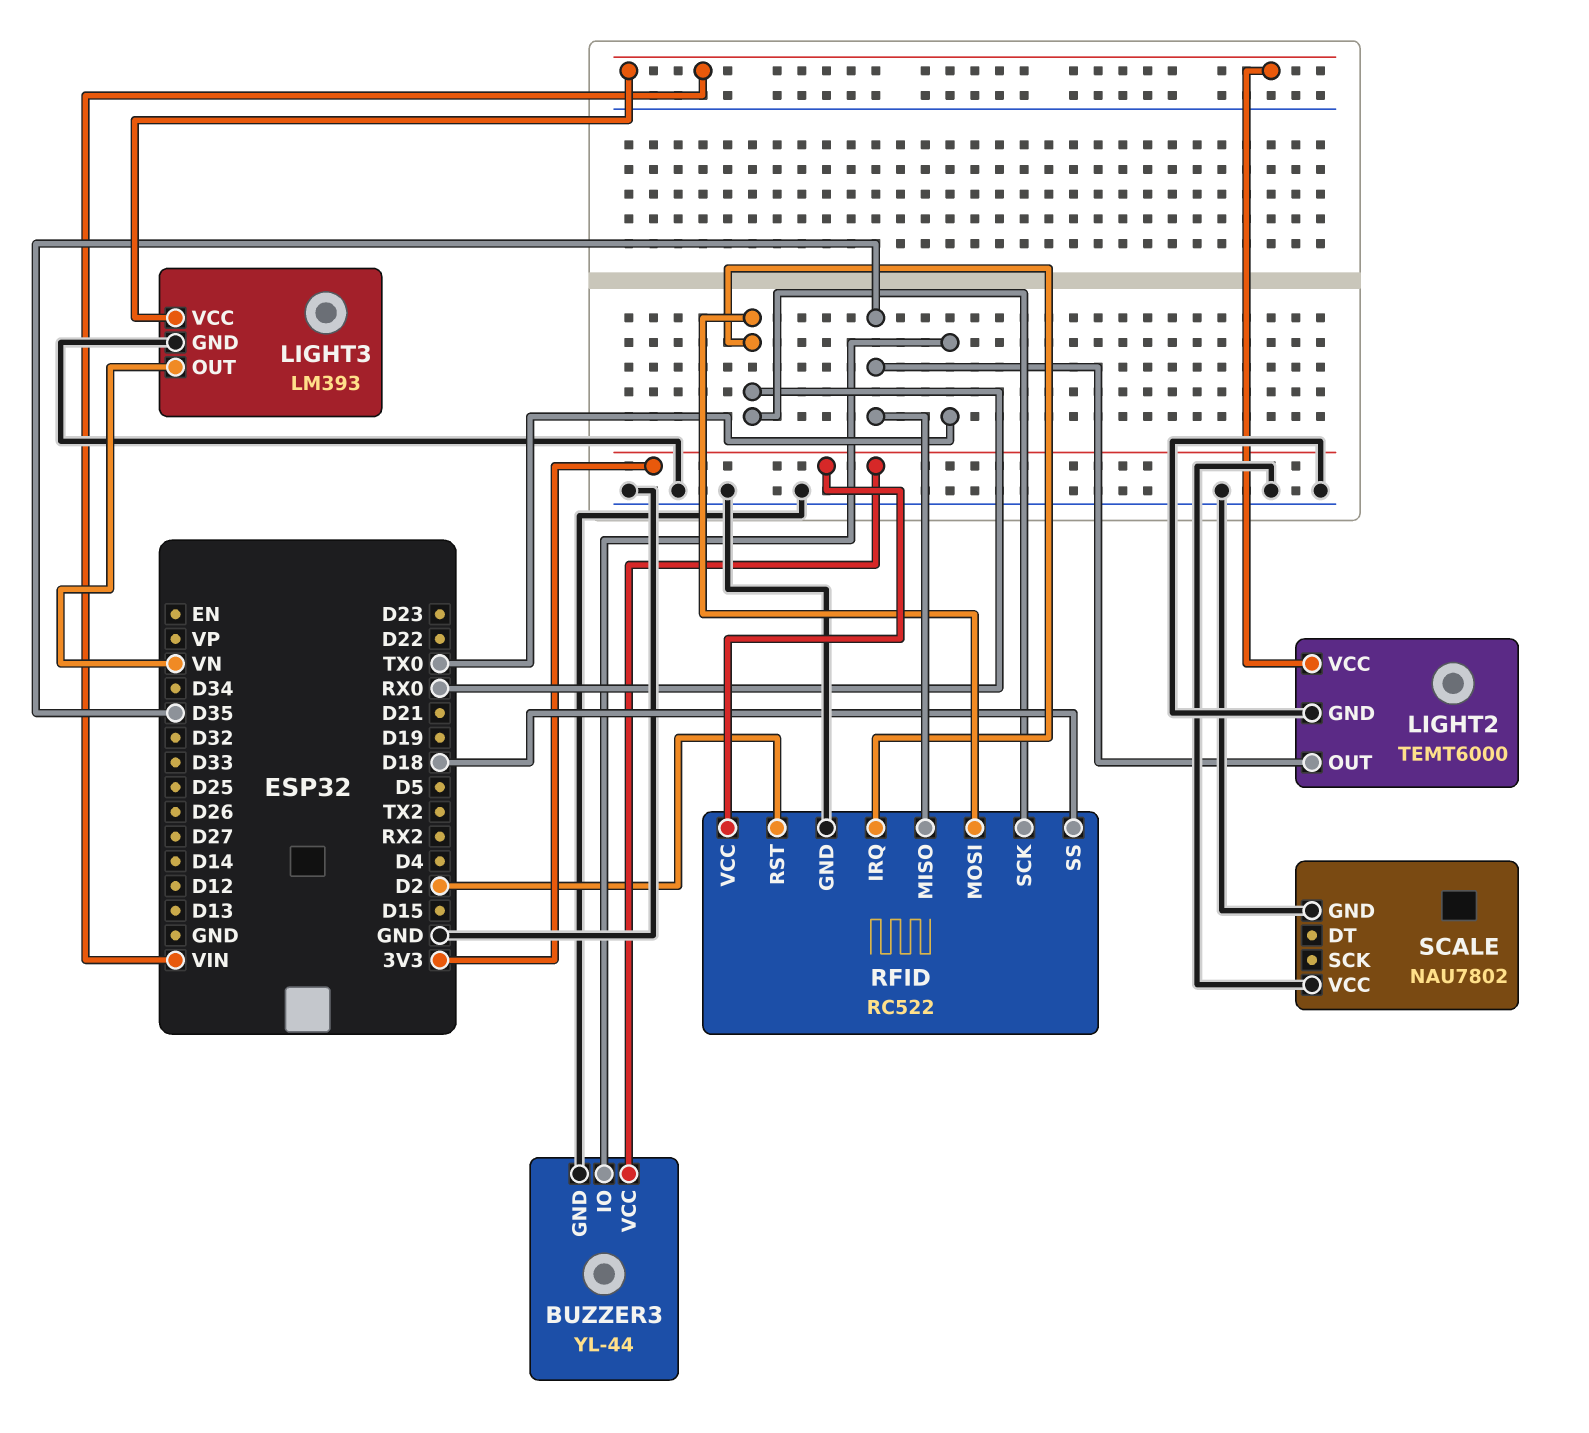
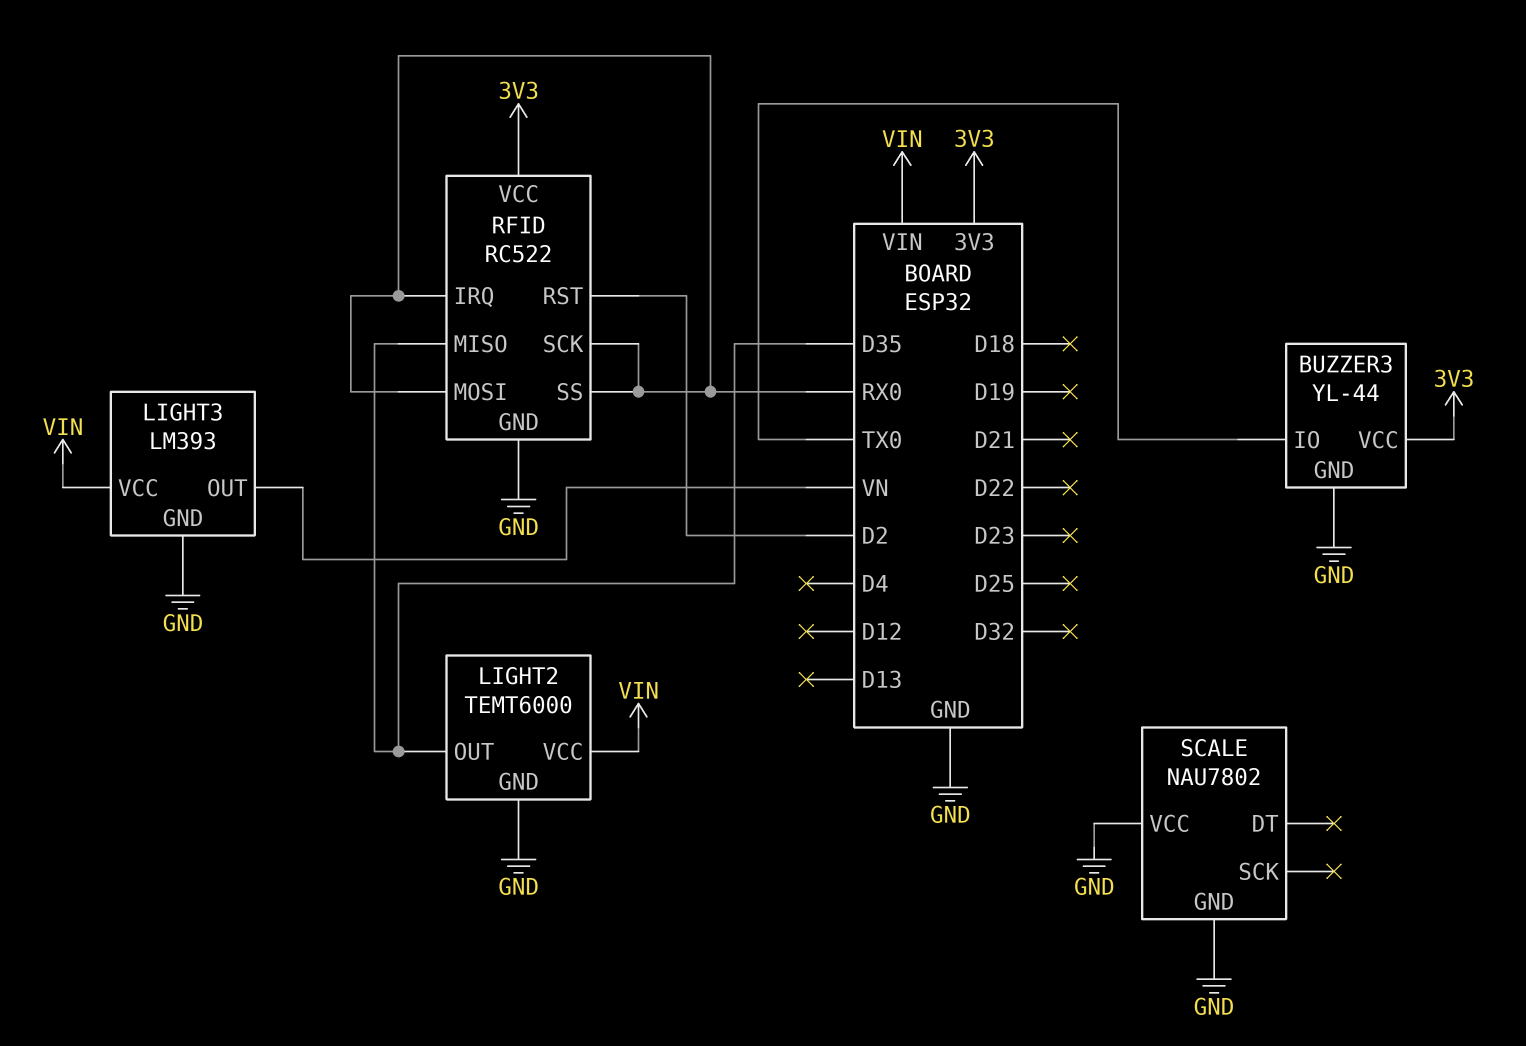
RFID pin SS: D18 -> RX0

